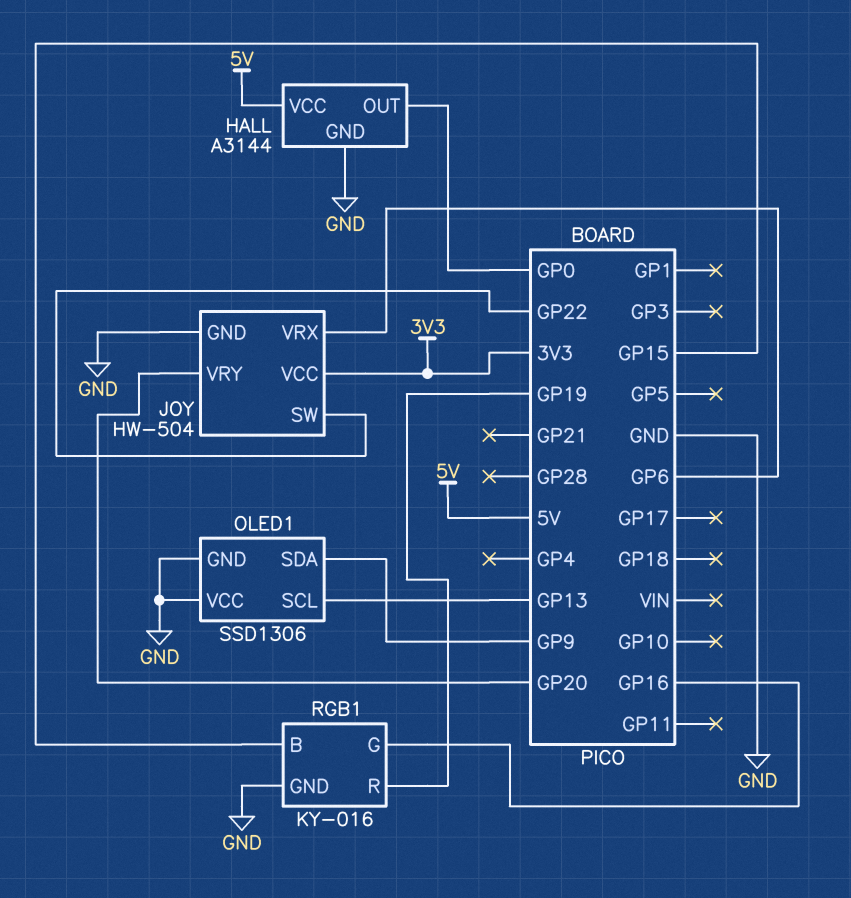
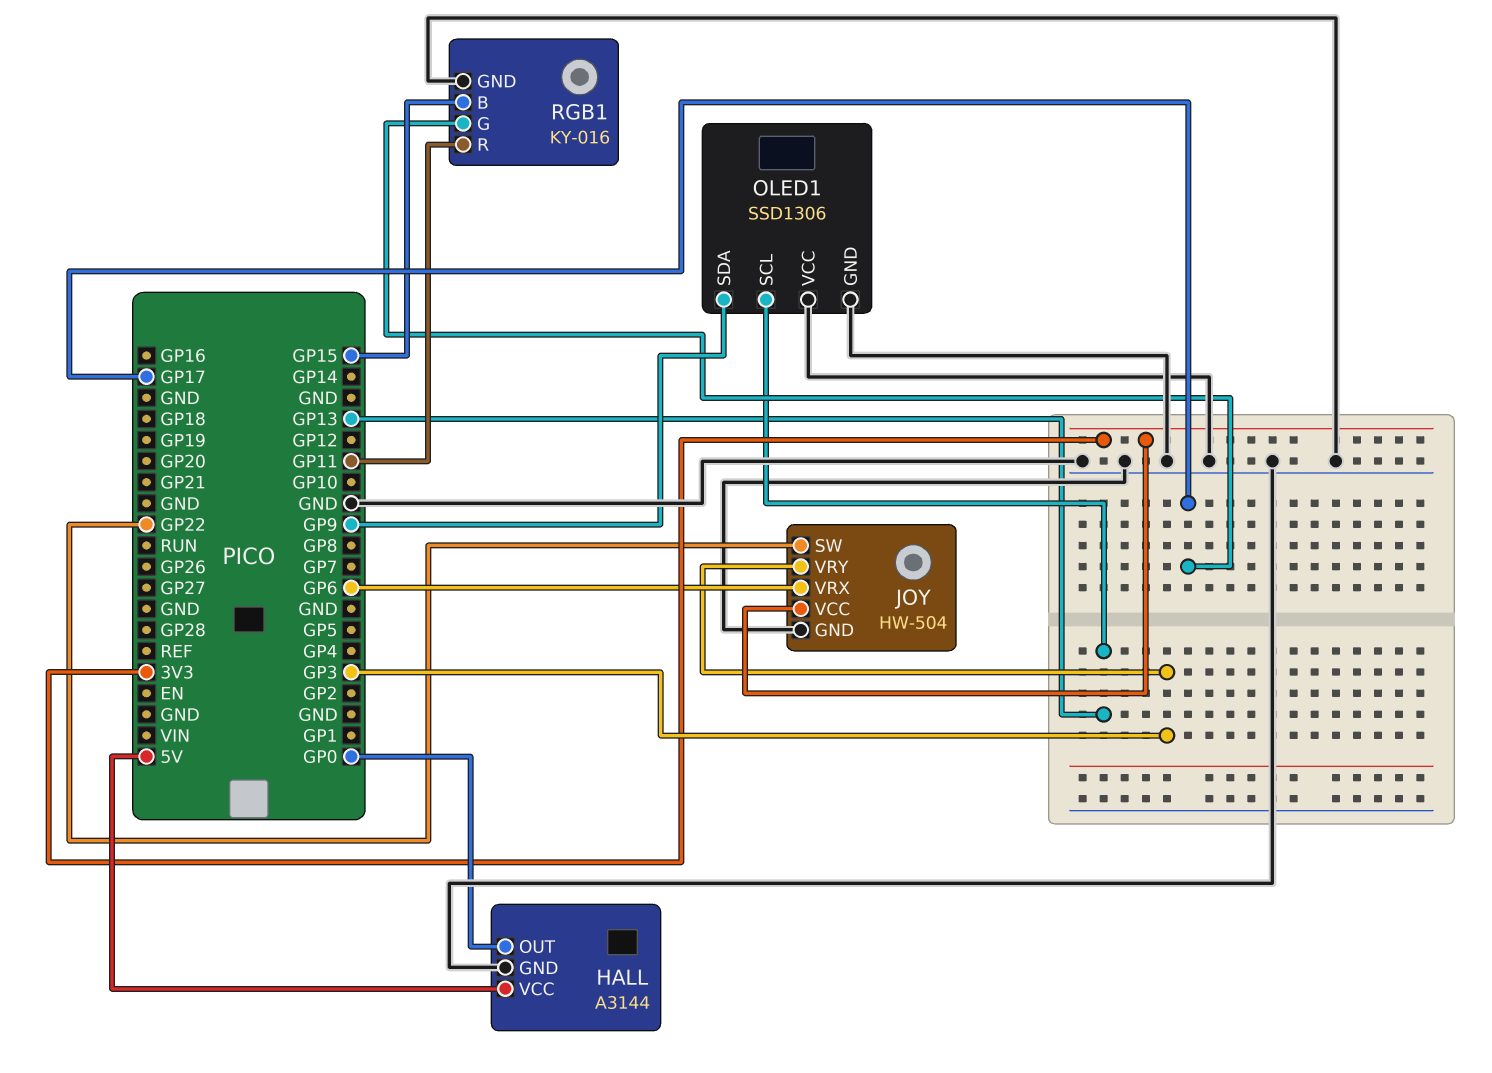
JOY pin VRY: GP20 -> GP3
RGB1 pin G: GP16 -> GP17
RGB1 pin R: GP19 -> GP11

